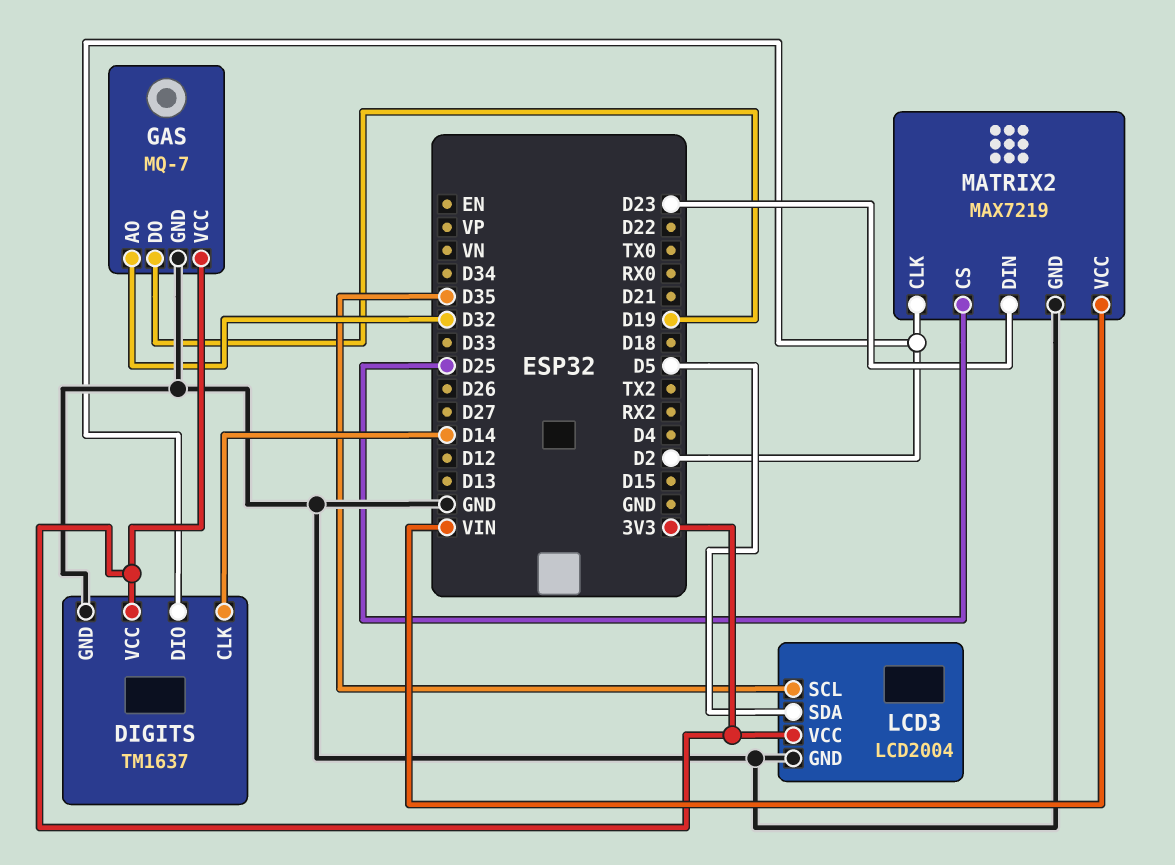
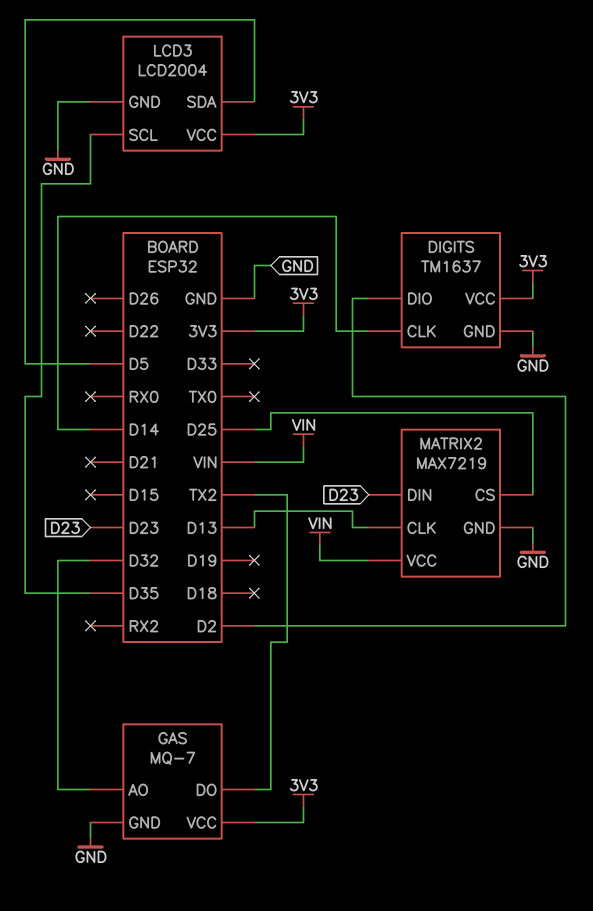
GAS pin DO: D19 -> TX2
MATRIX2 pin CLK: D2 -> D13

